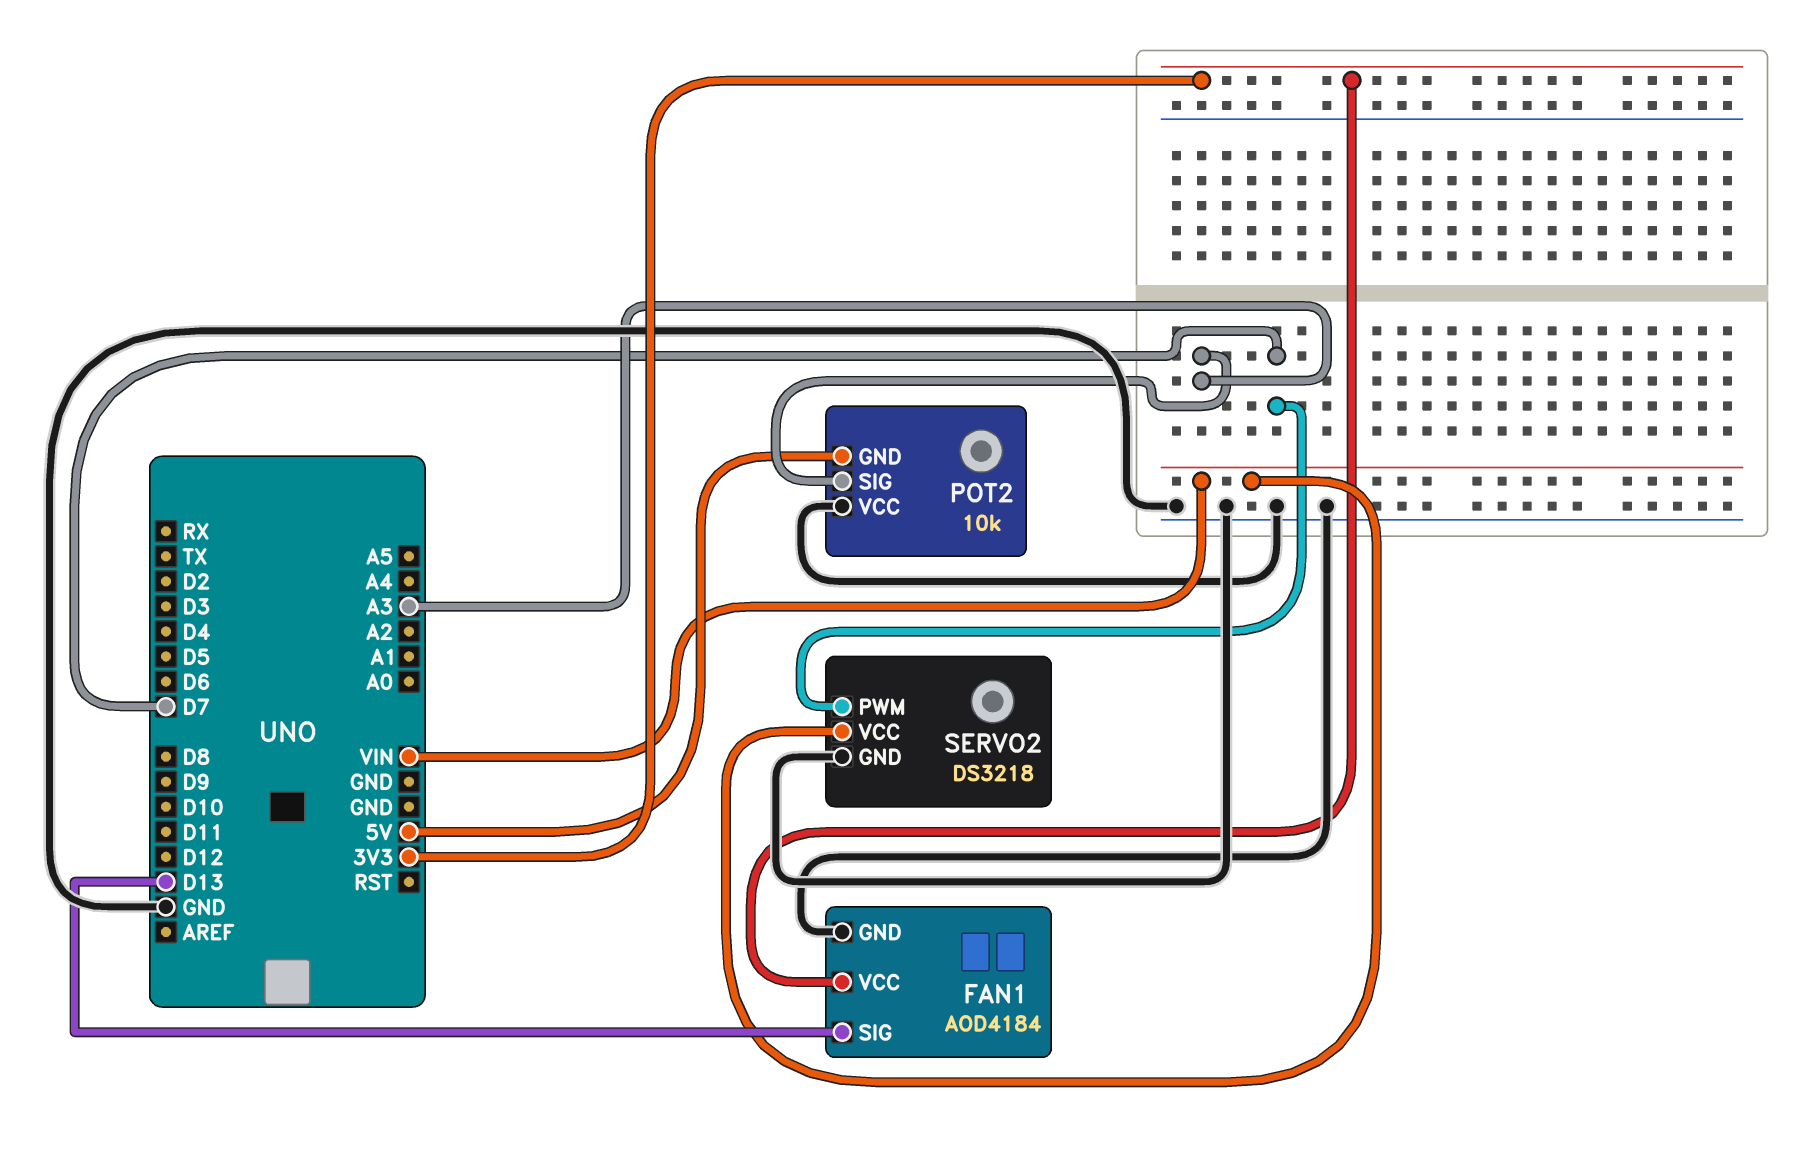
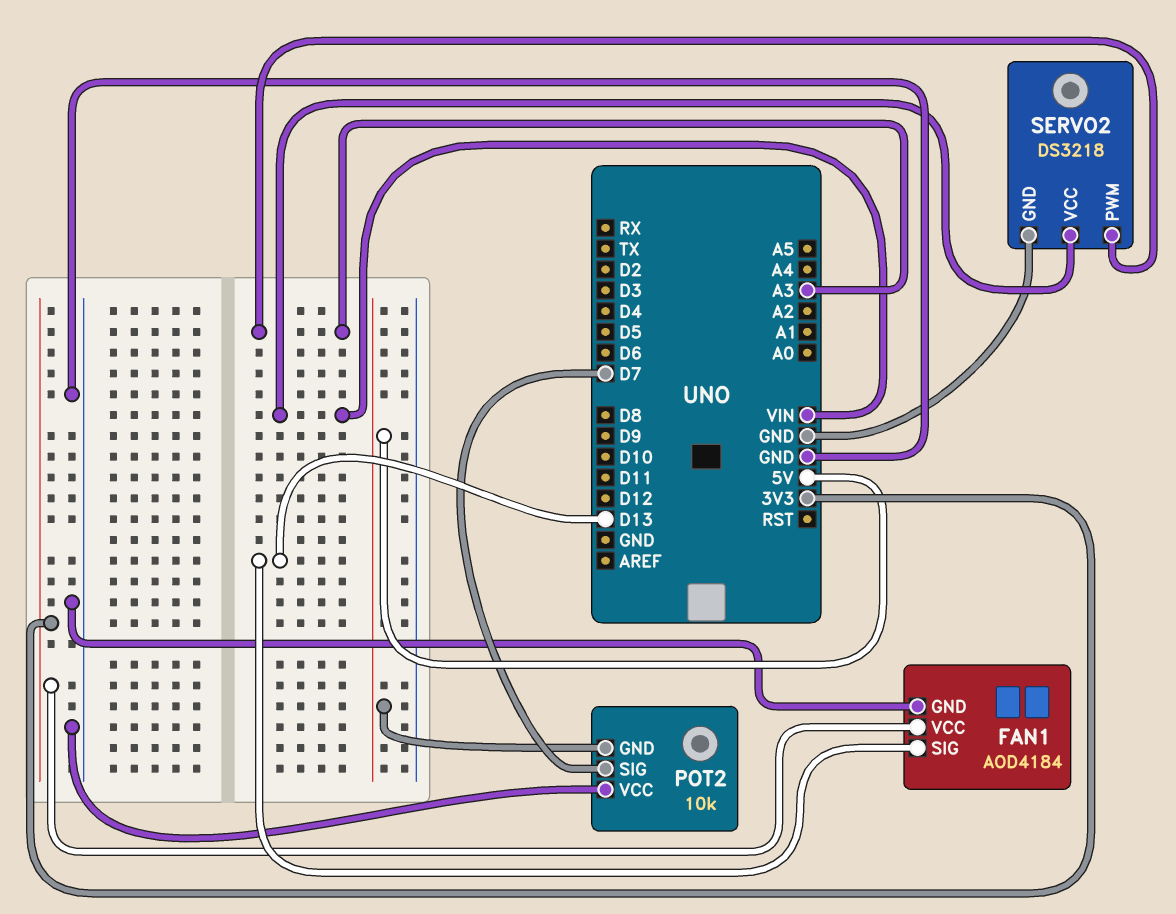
POT2 pin SIG: A3 -> D7
SERVO2 pin PWM: D7 -> A3

